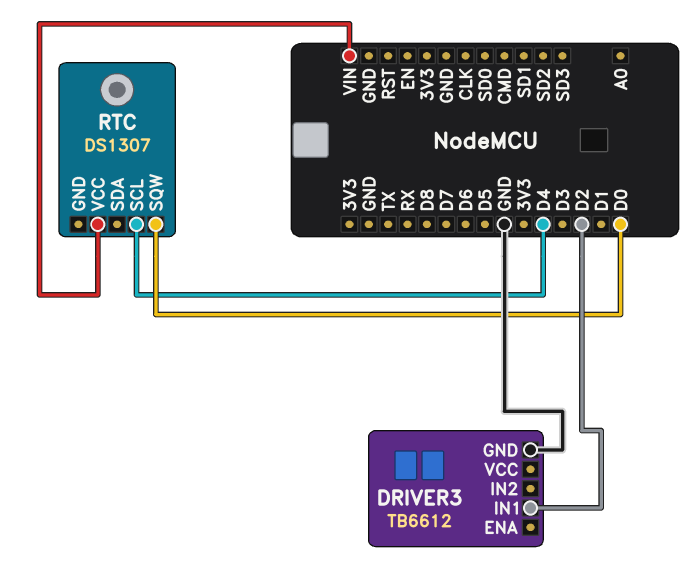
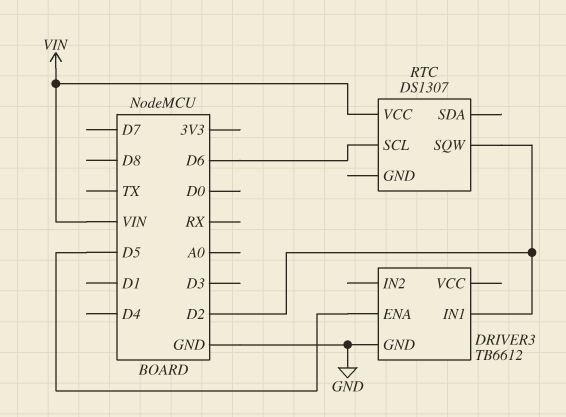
DRIVER3 pin ENA: none -> D5
RTC pin SCL: D4 -> D6
RTC pin SQW: D0 -> D2

